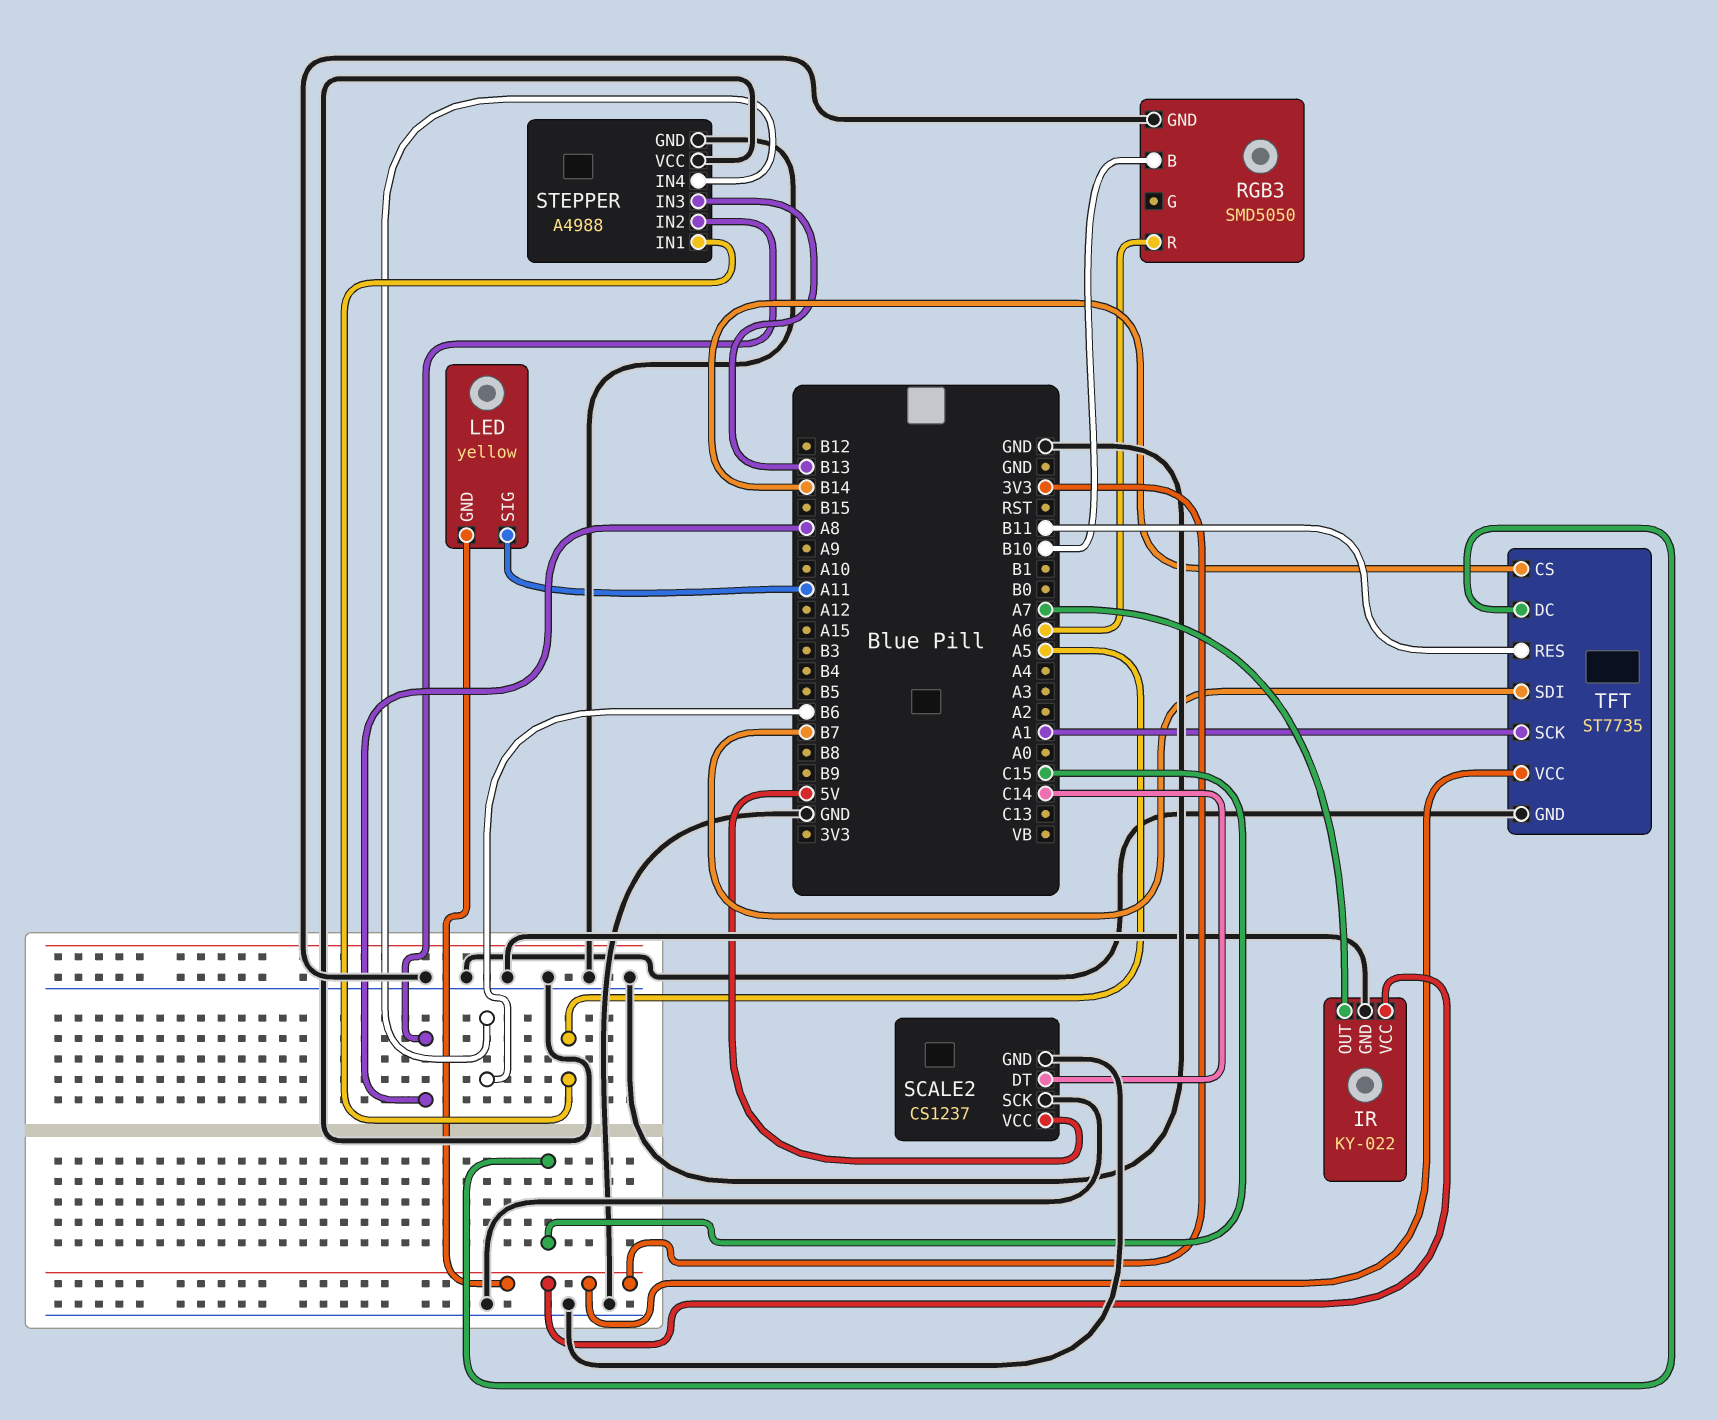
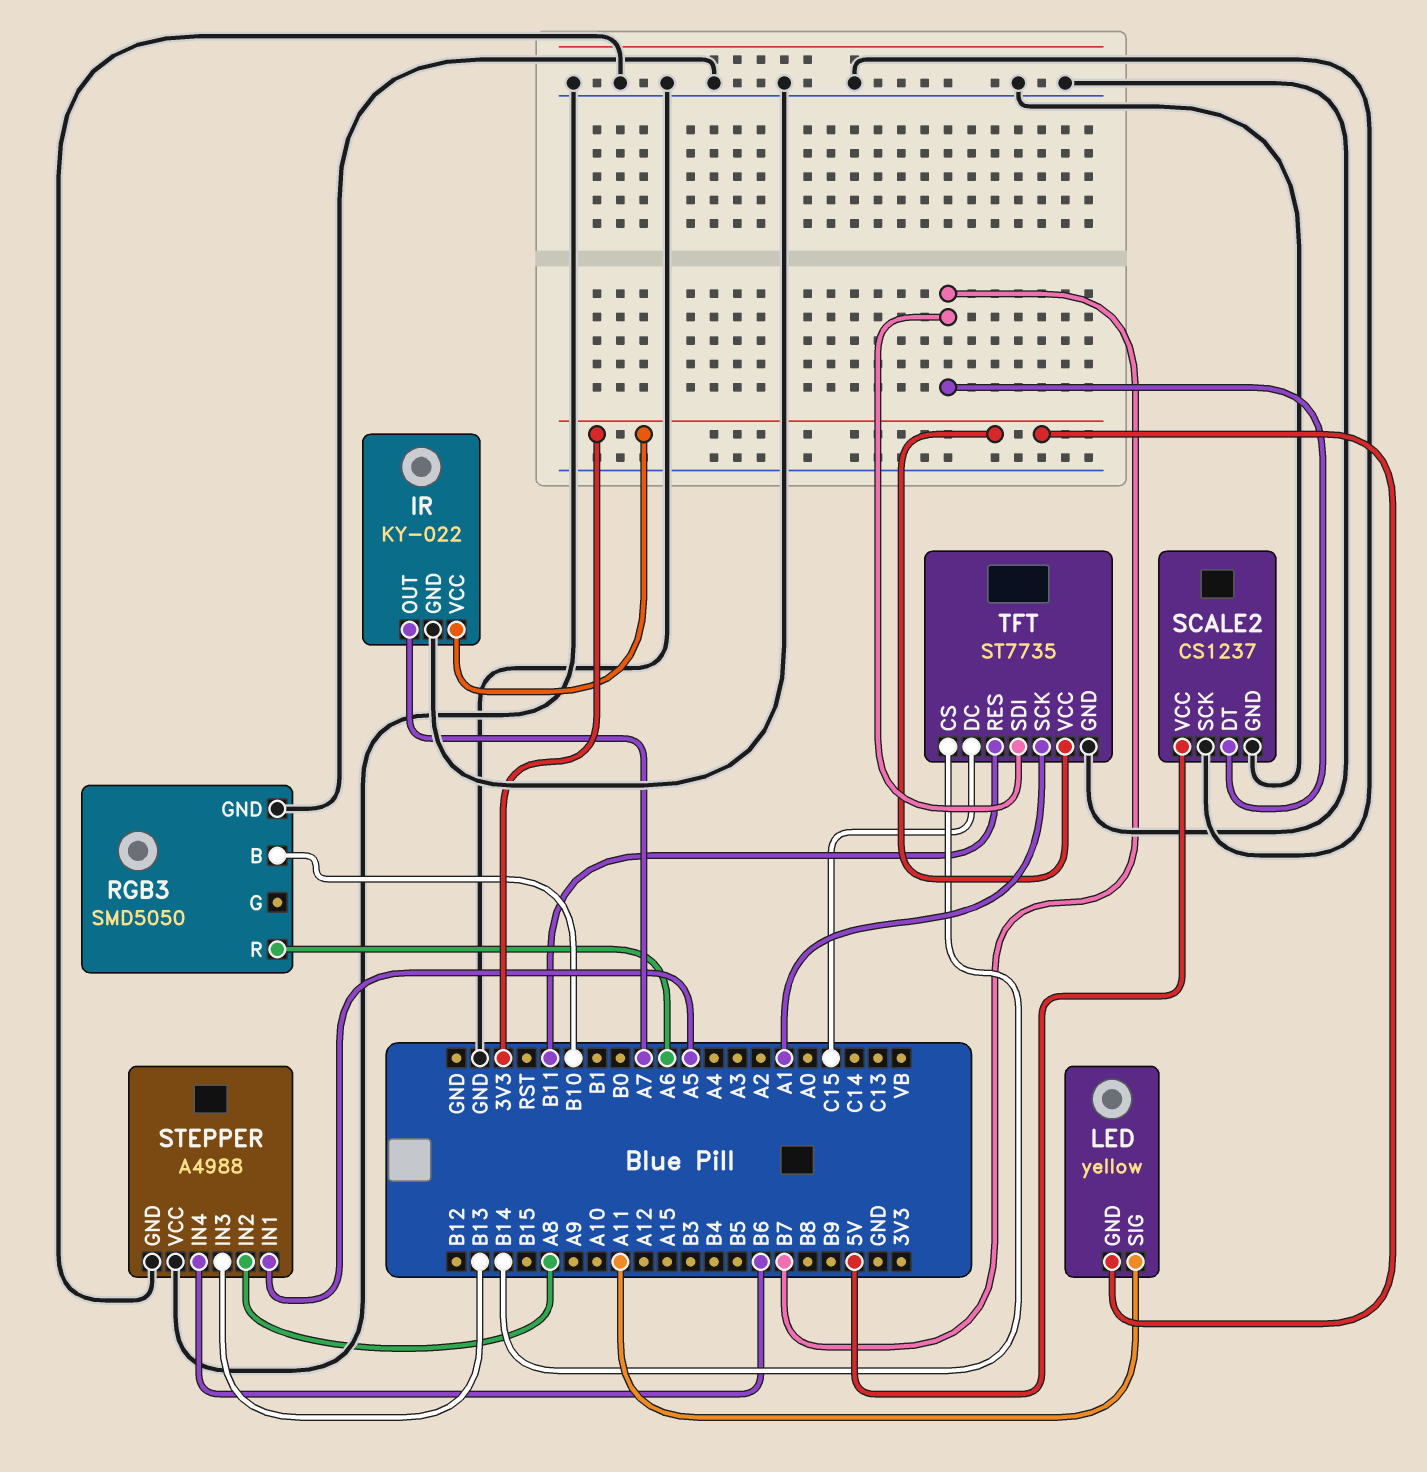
SCALE2 pin DT: C14 -> B7

